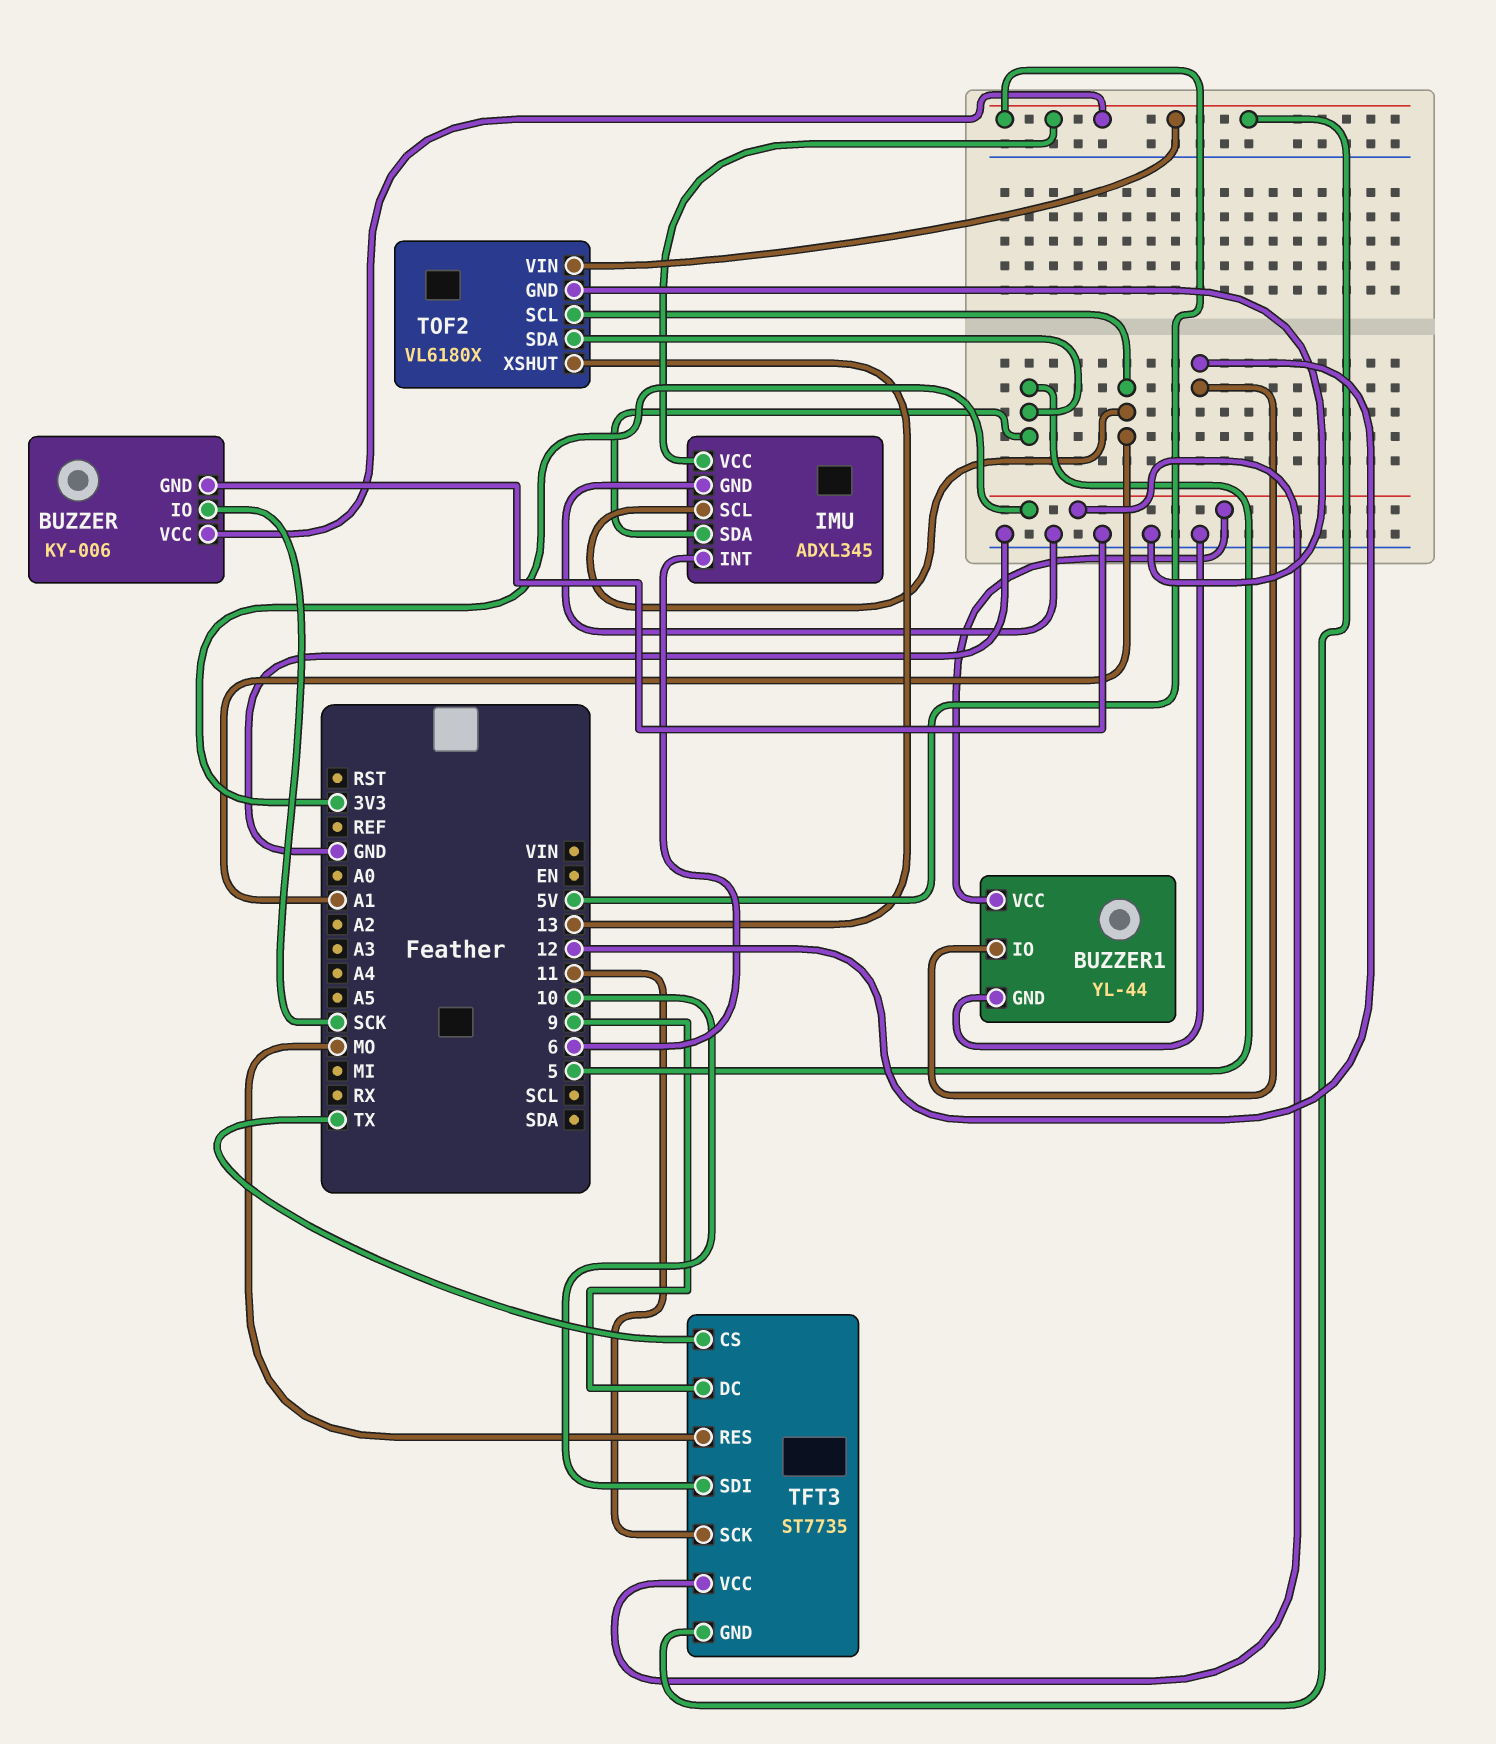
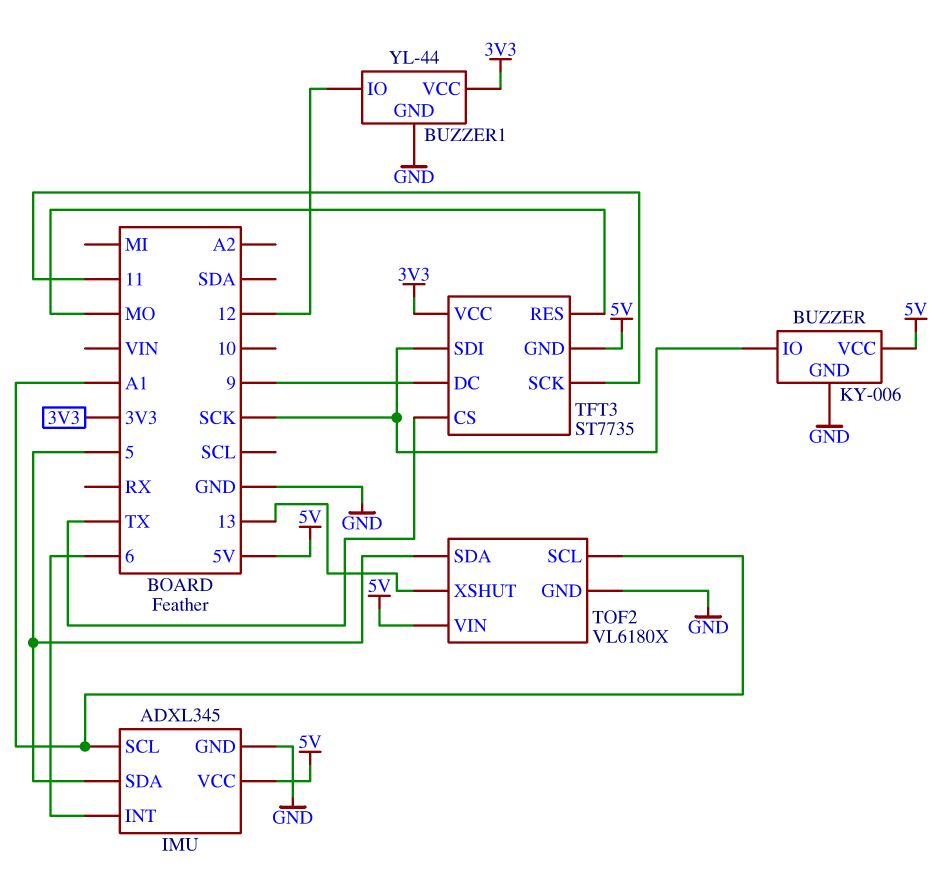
TFT3 pin SDI: 10 -> SCK

